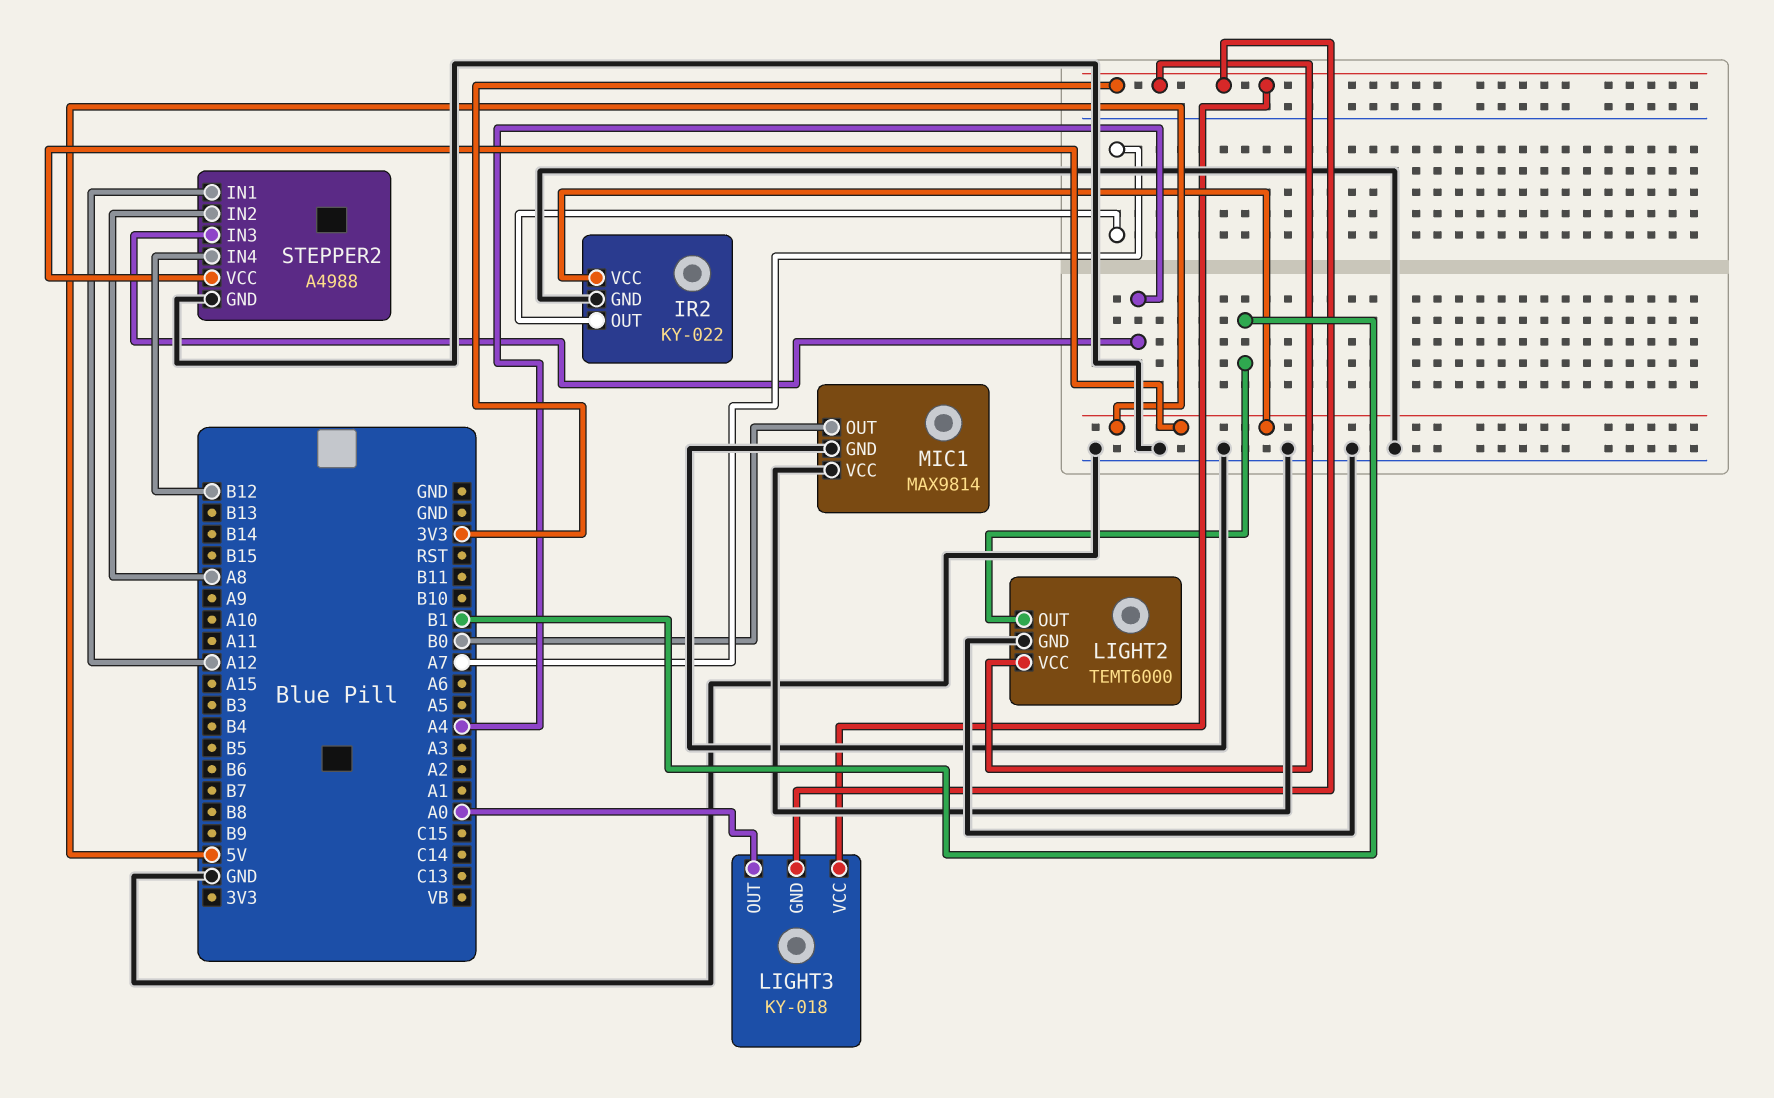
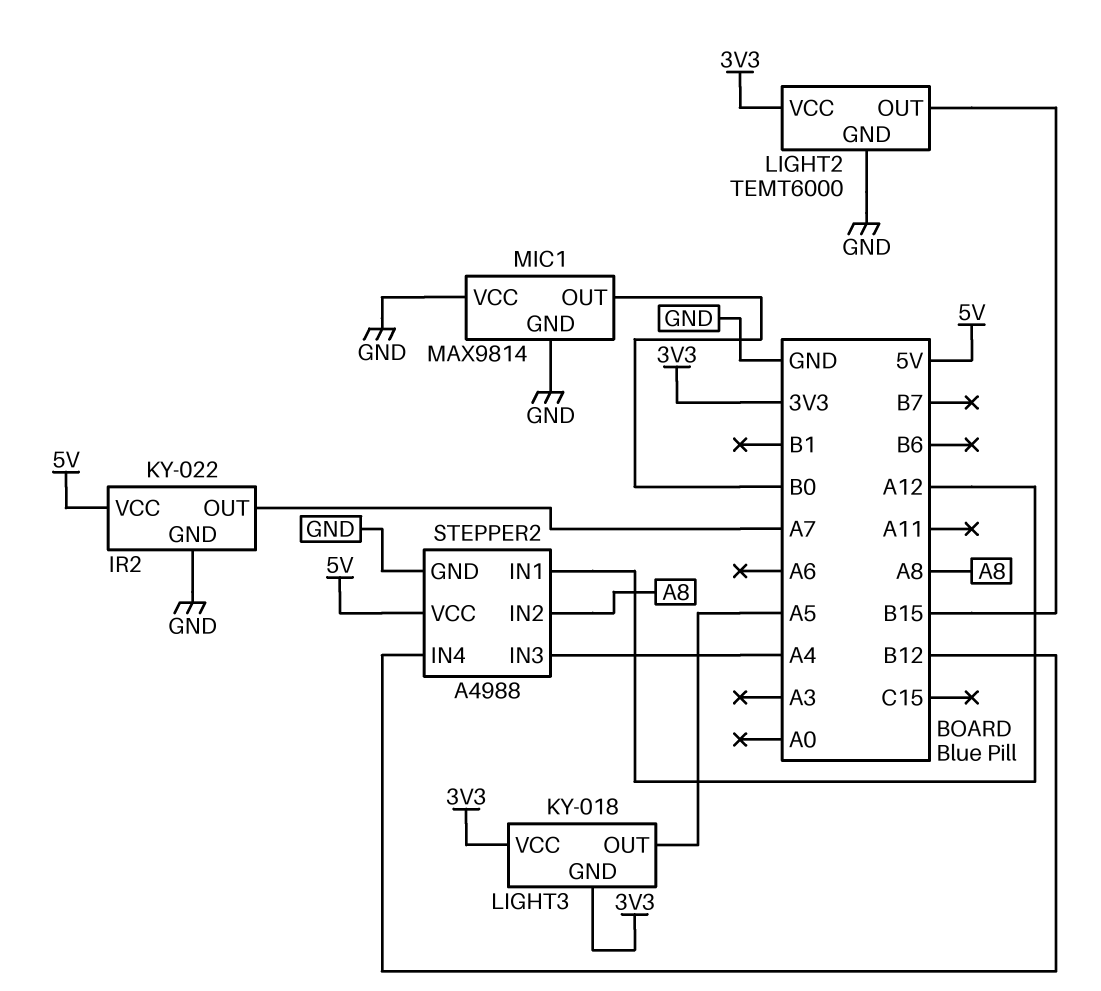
LIGHT2 pin OUT: B1 -> B15
LIGHT3 pin OUT: A0 -> A5

